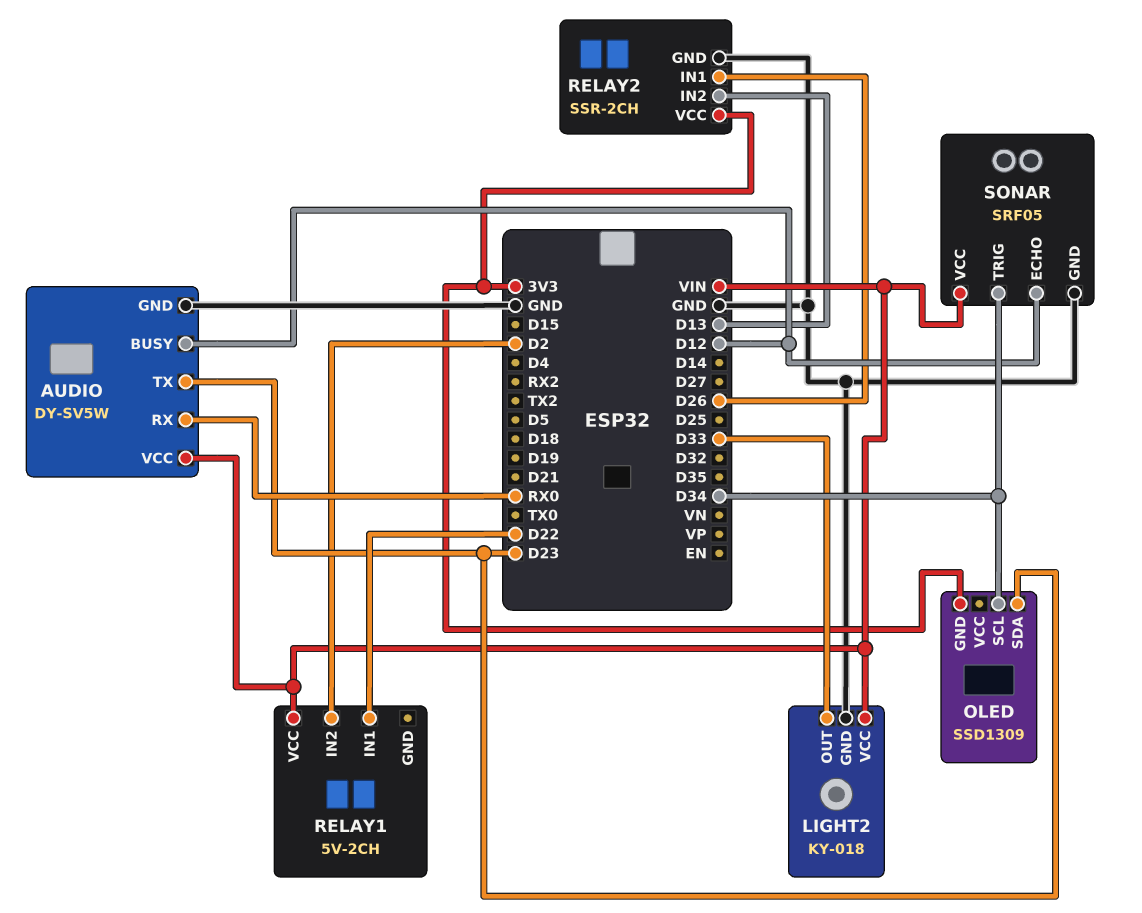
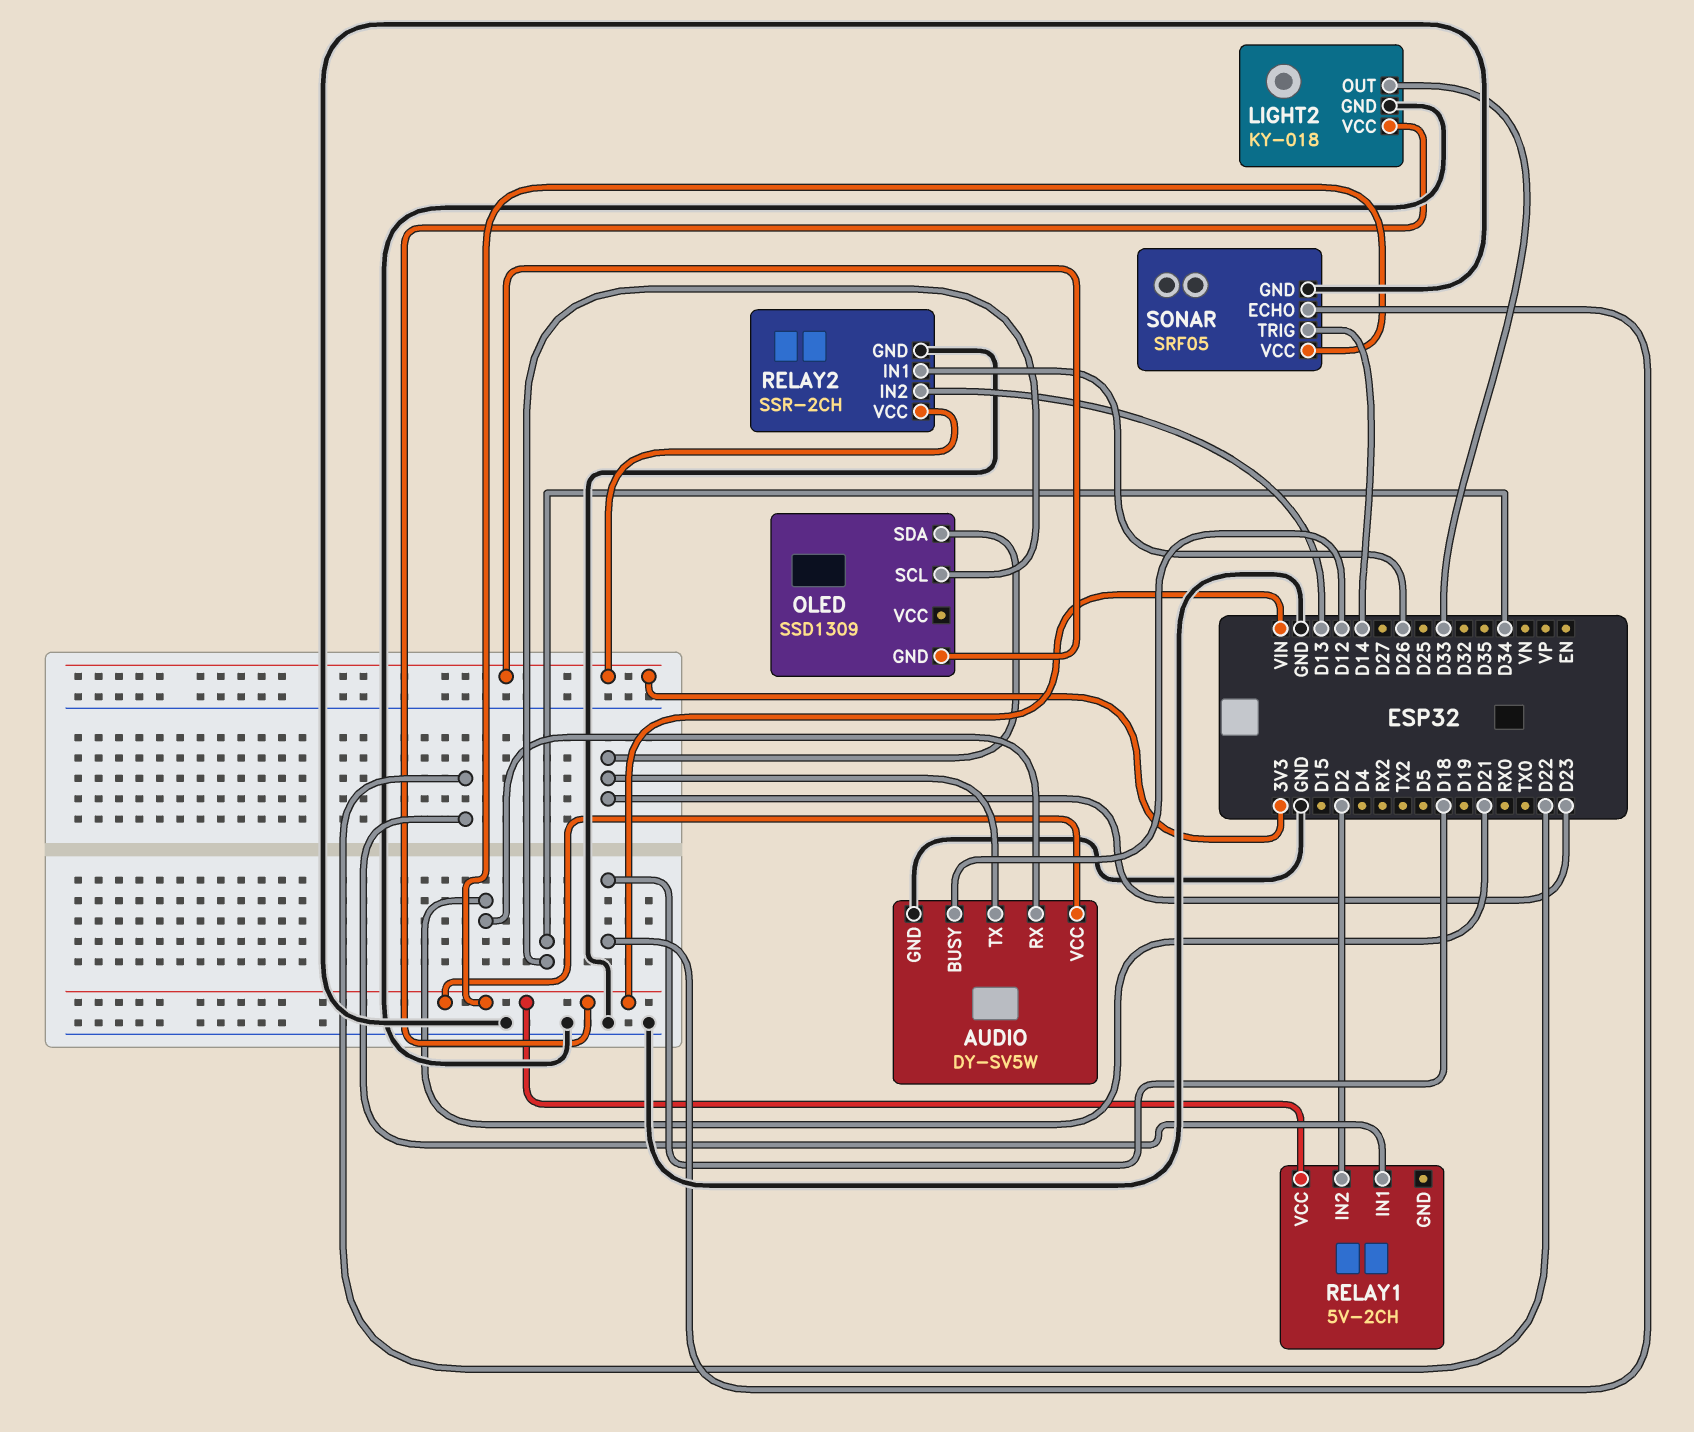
AUDIO pin RX: RX0 -> D21
SONAR pin ECHO: D12 -> D18
SONAR pin TRIG: D34 -> D14

